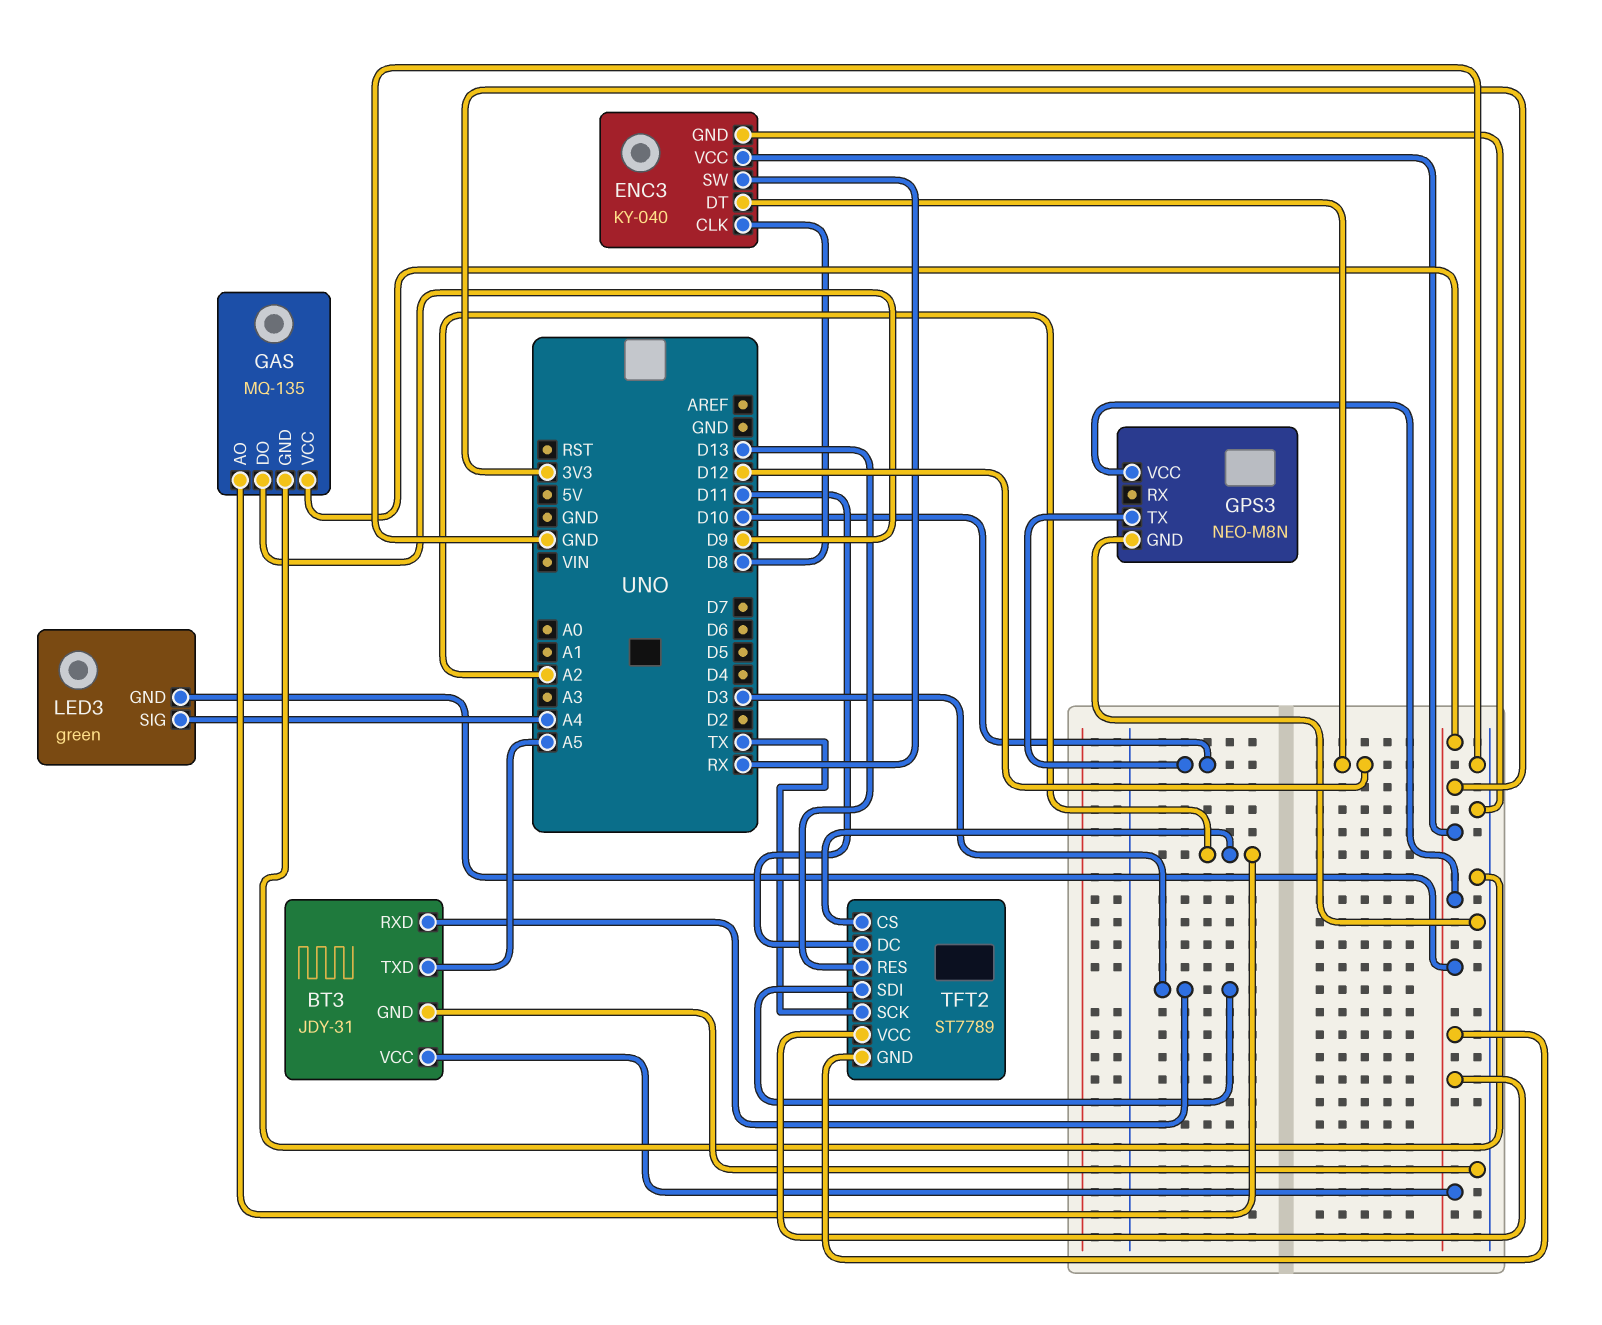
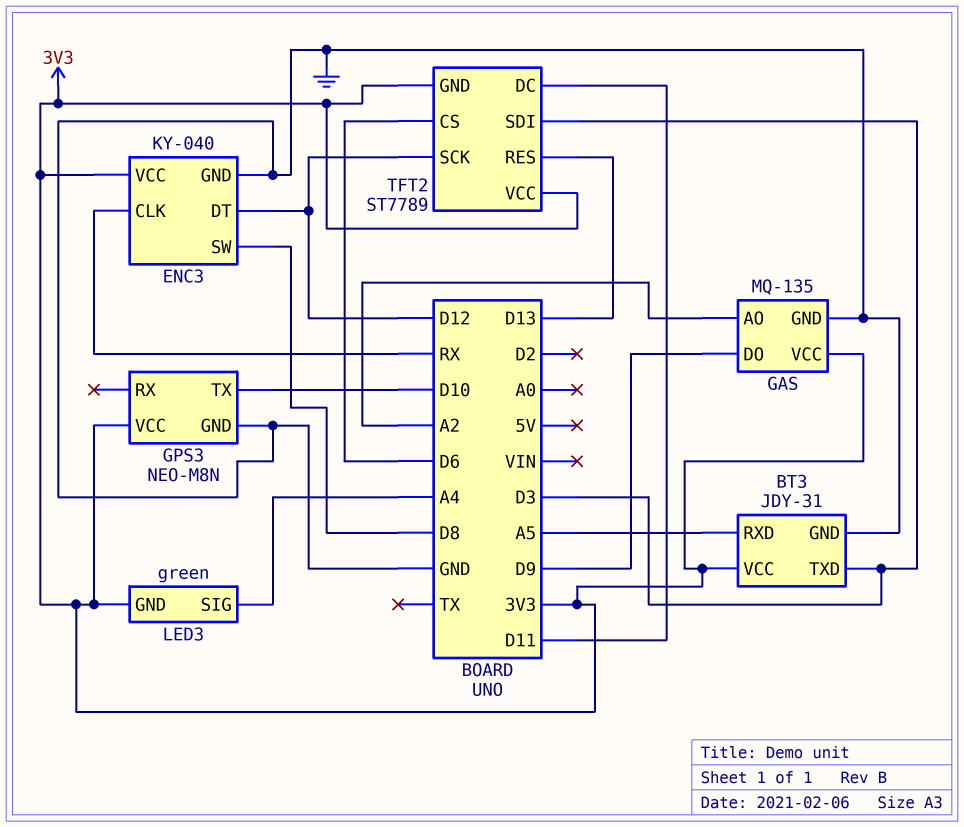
BT3 pin RXD: D3 -> A5
BT3 pin TXD: A5 -> D3
ENC3 pin CLK: D8 -> RX
ENC3 pin SW: RX -> D8
TFT2 pin CS: A2 -> D6
TFT2 pin SCK: TX -> D12

